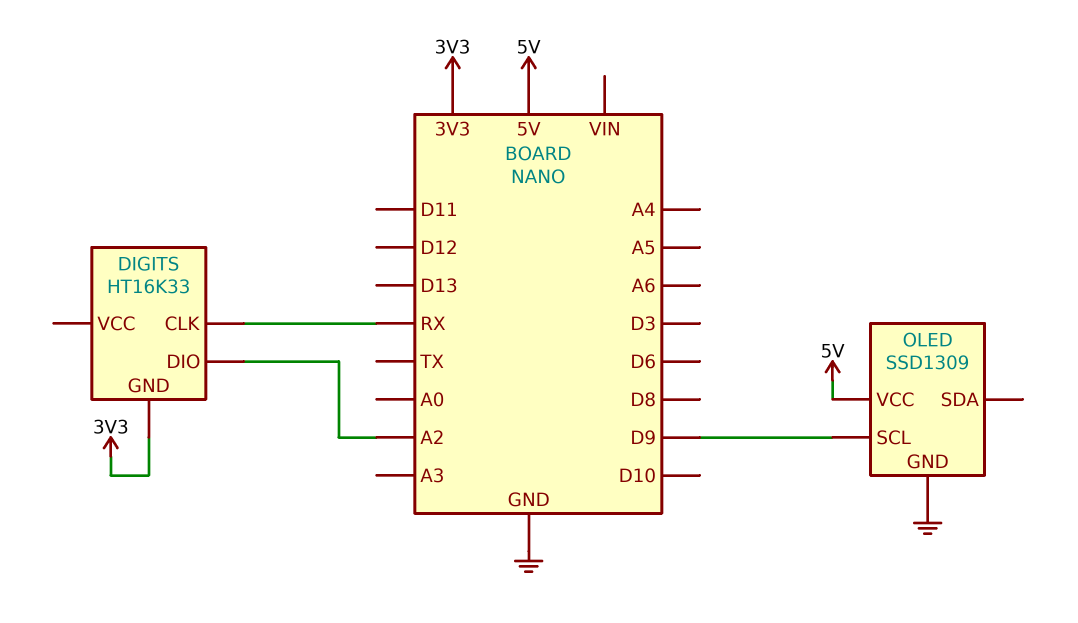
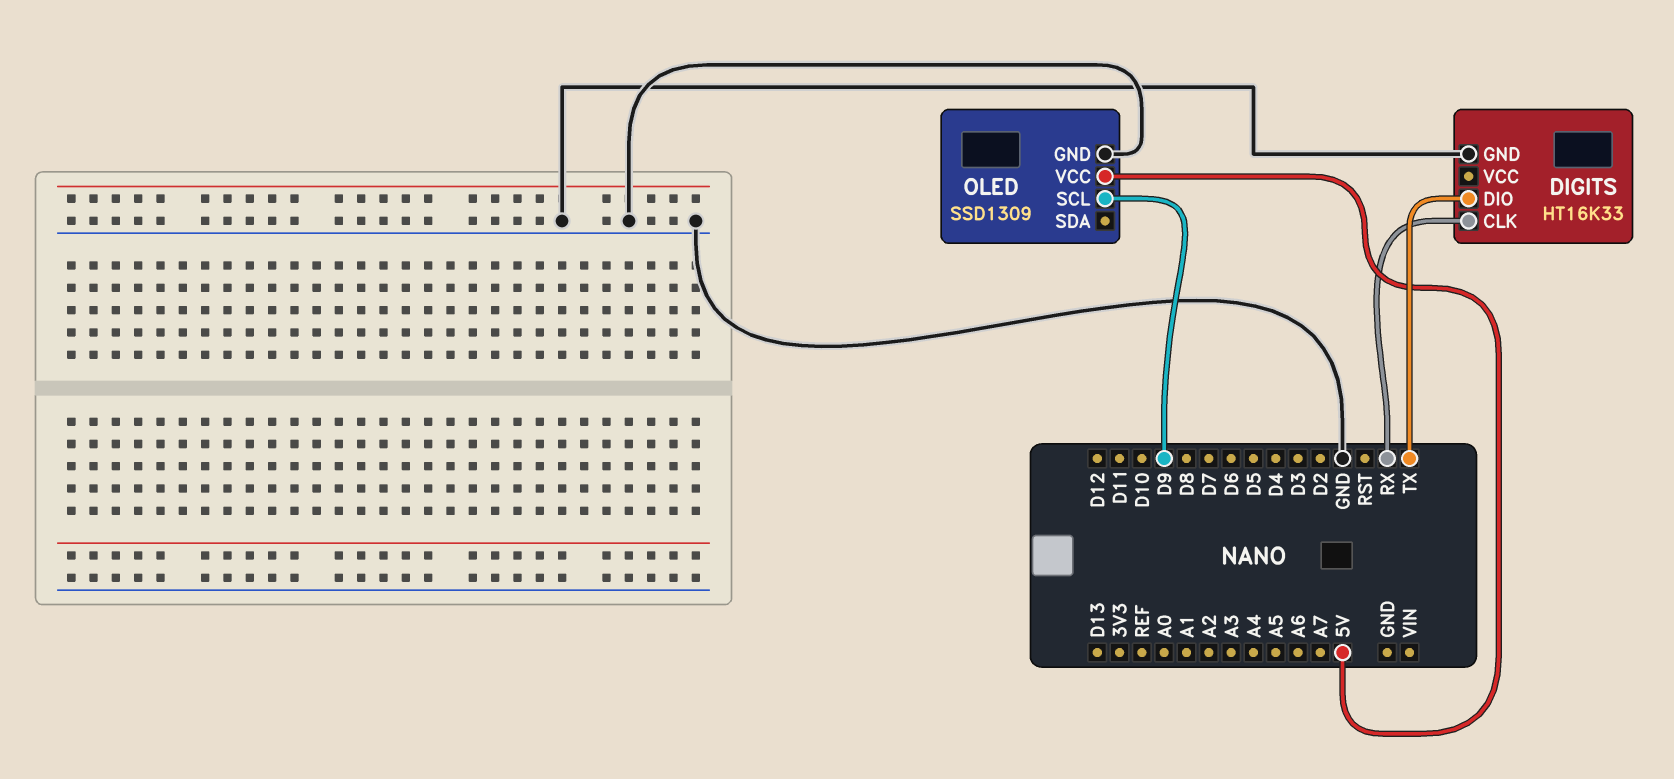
DIGITS pin DIO: A2 -> TX
DIGITS pin GND: 3V3 -> GND

